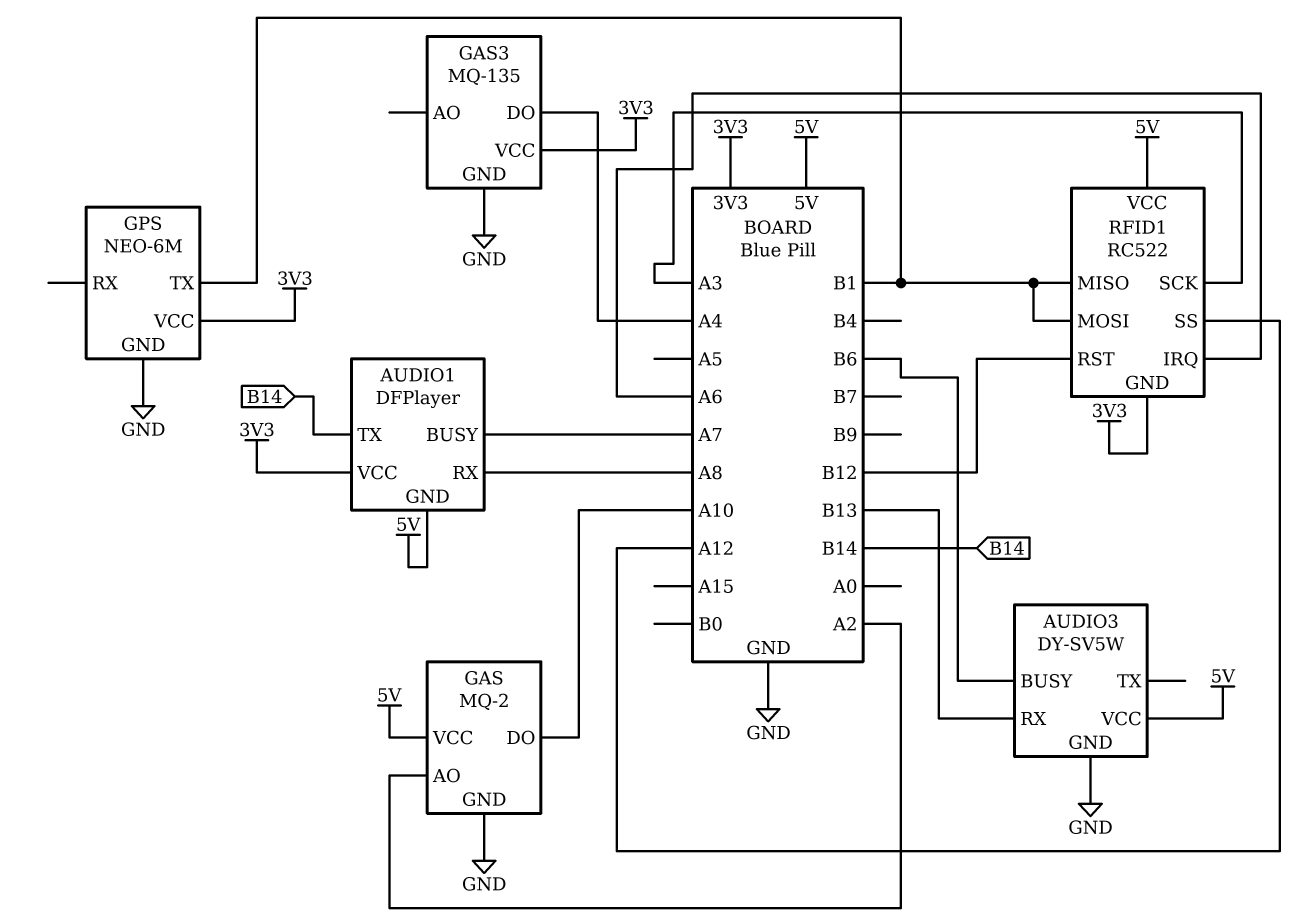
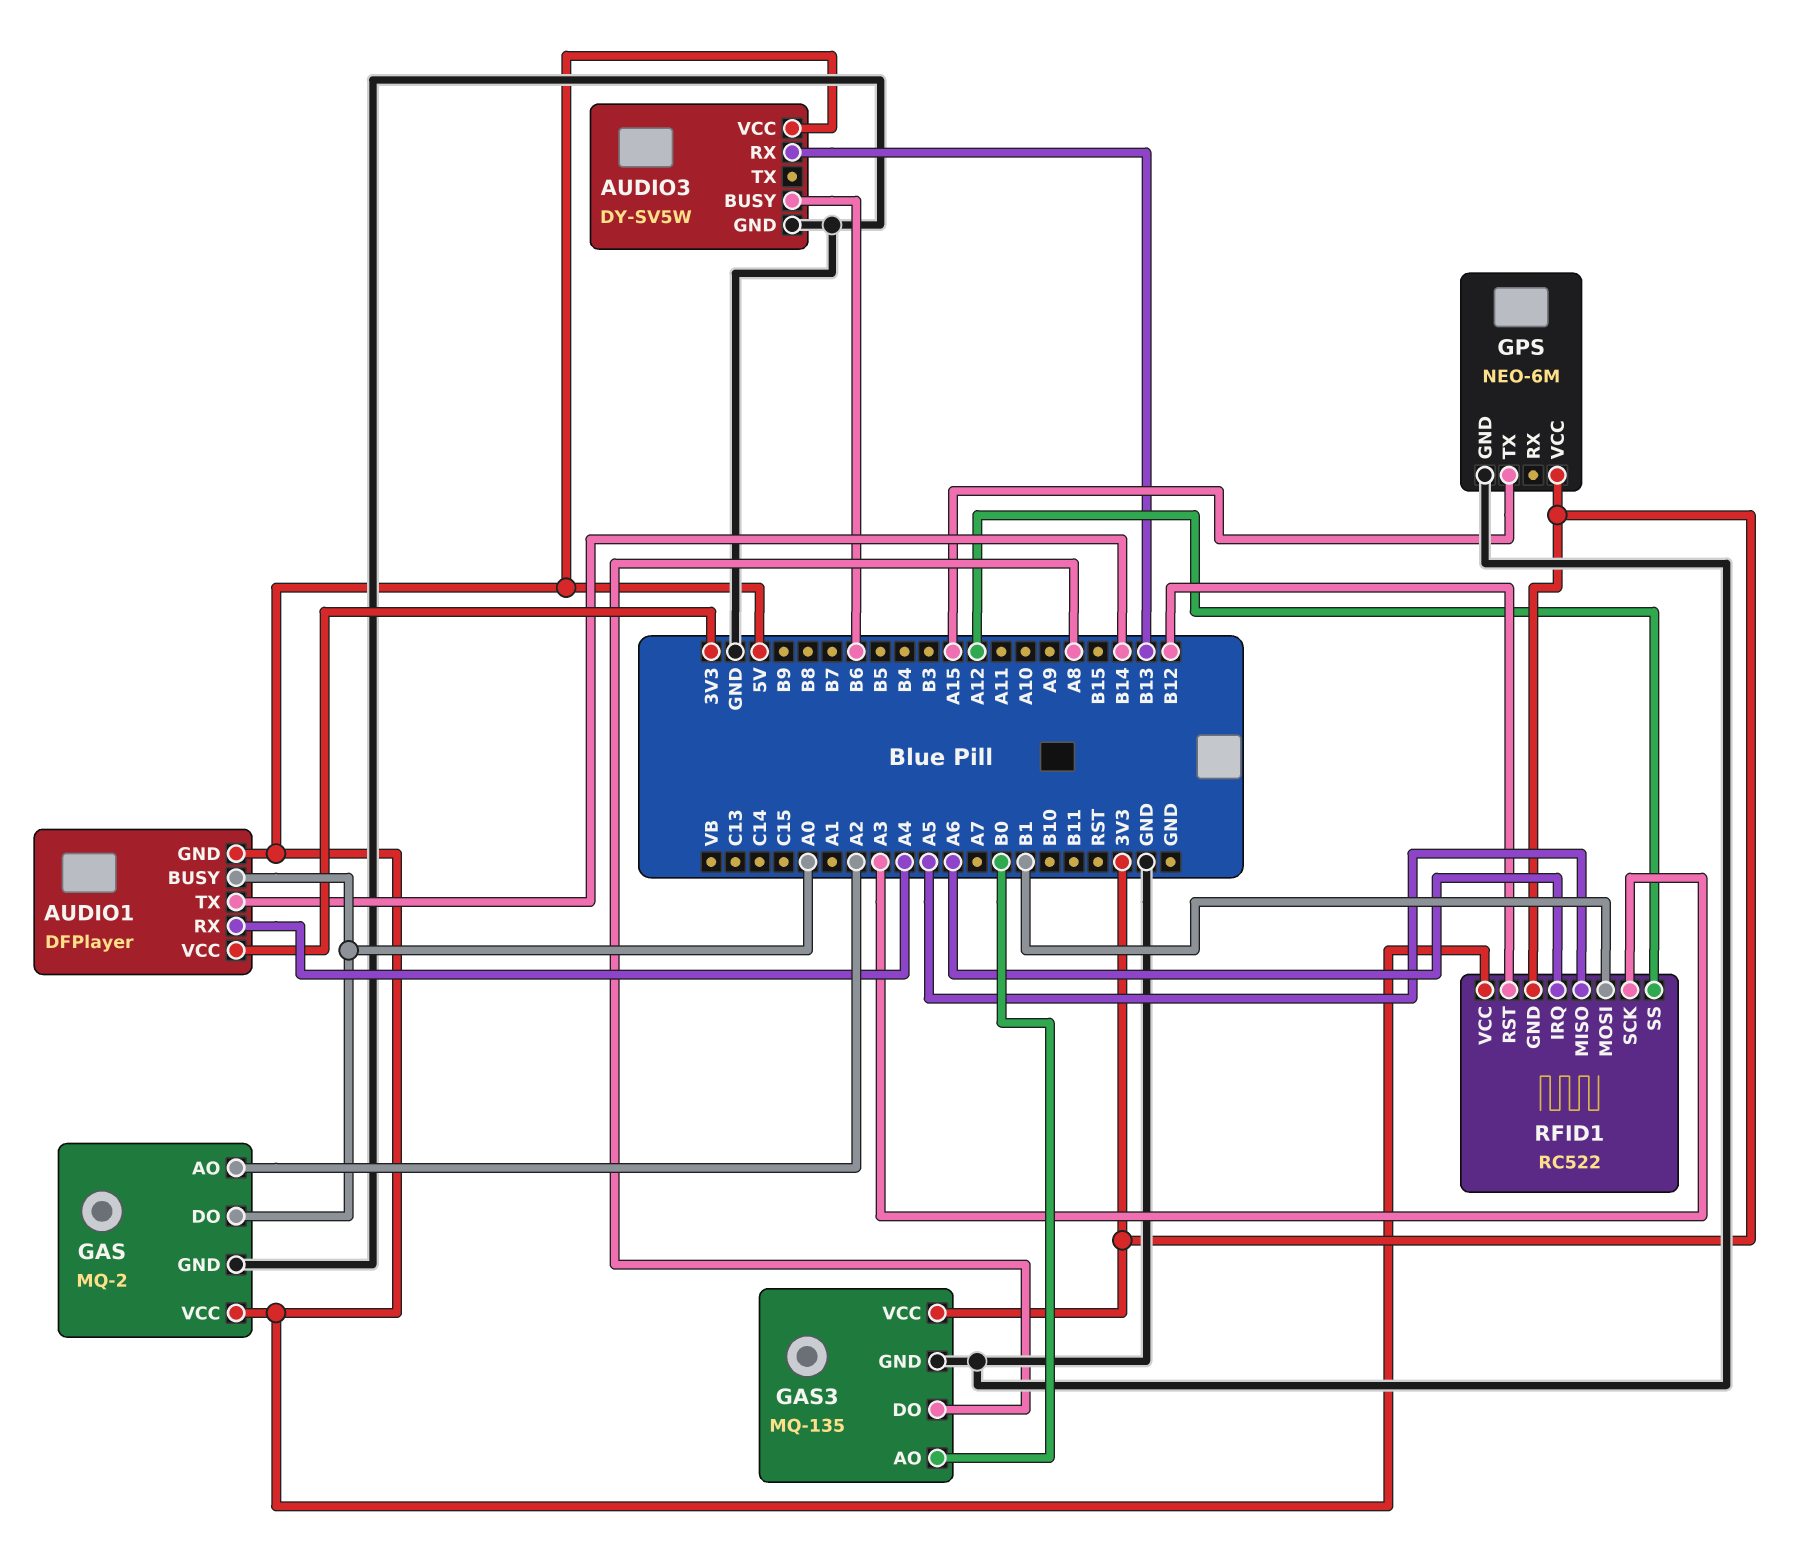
AUDIO1 pin BUSY: A7 -> A0
AUDIO1 pin RX: A8 -> A4
GAS pin DO: A10 -> A0
GAS3 pin AO: none -> B0
GAS3 pin DO: A4 -> A8
GPS pin TX: B1 -> A15
RFID1 pin MISO: B1 -> A5

